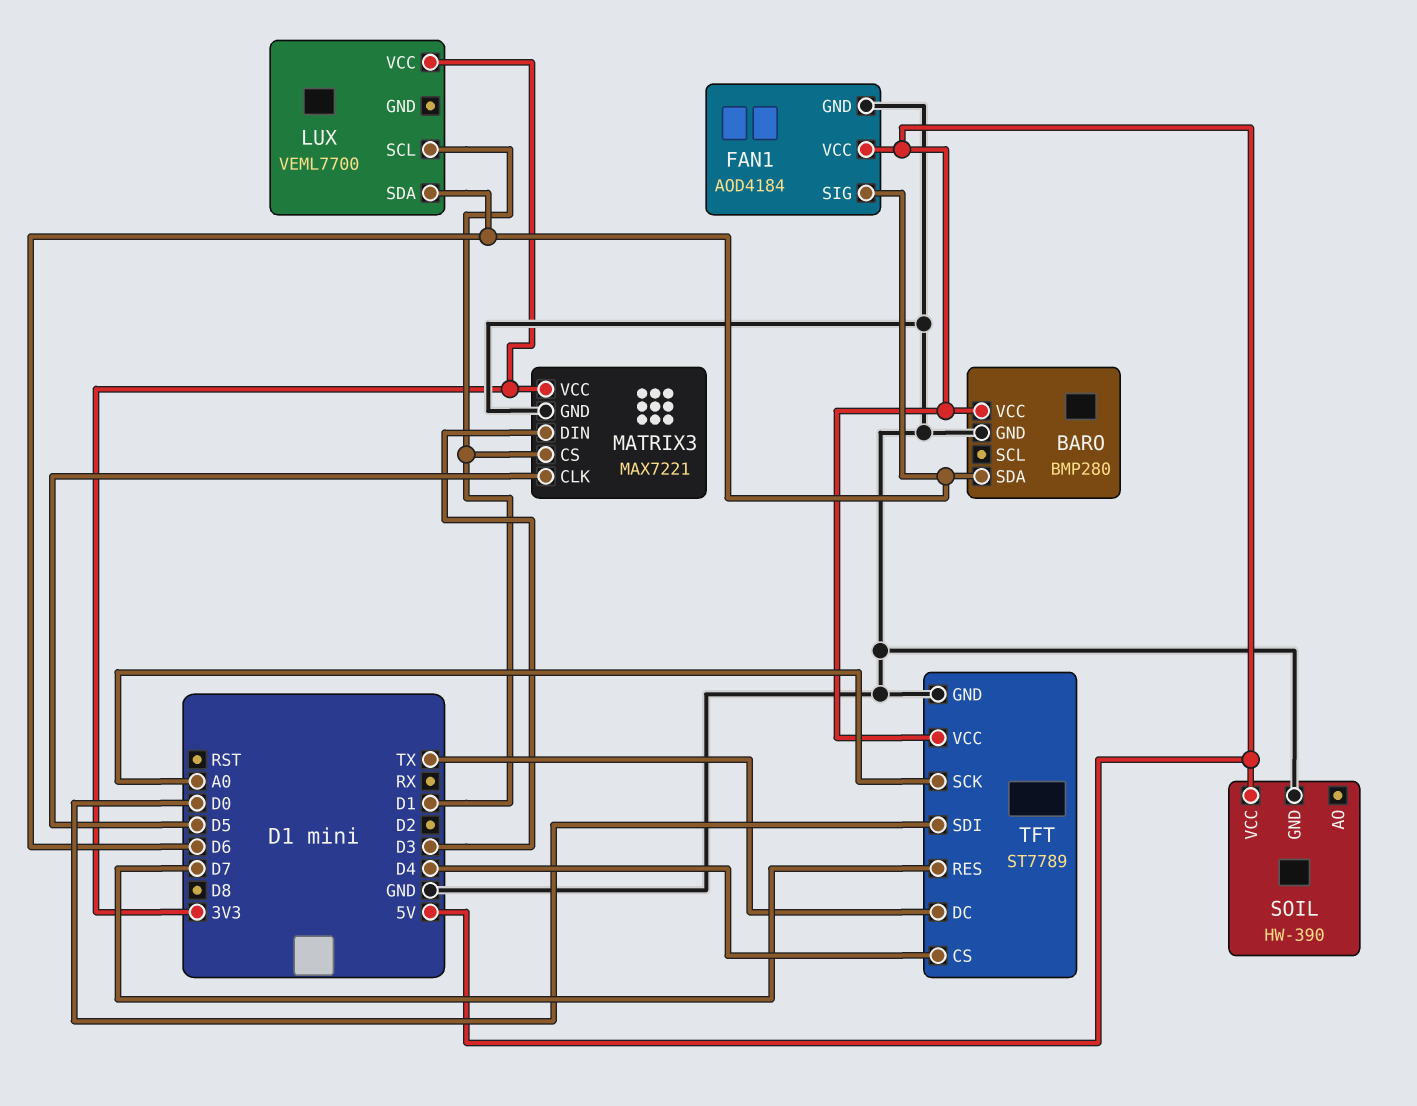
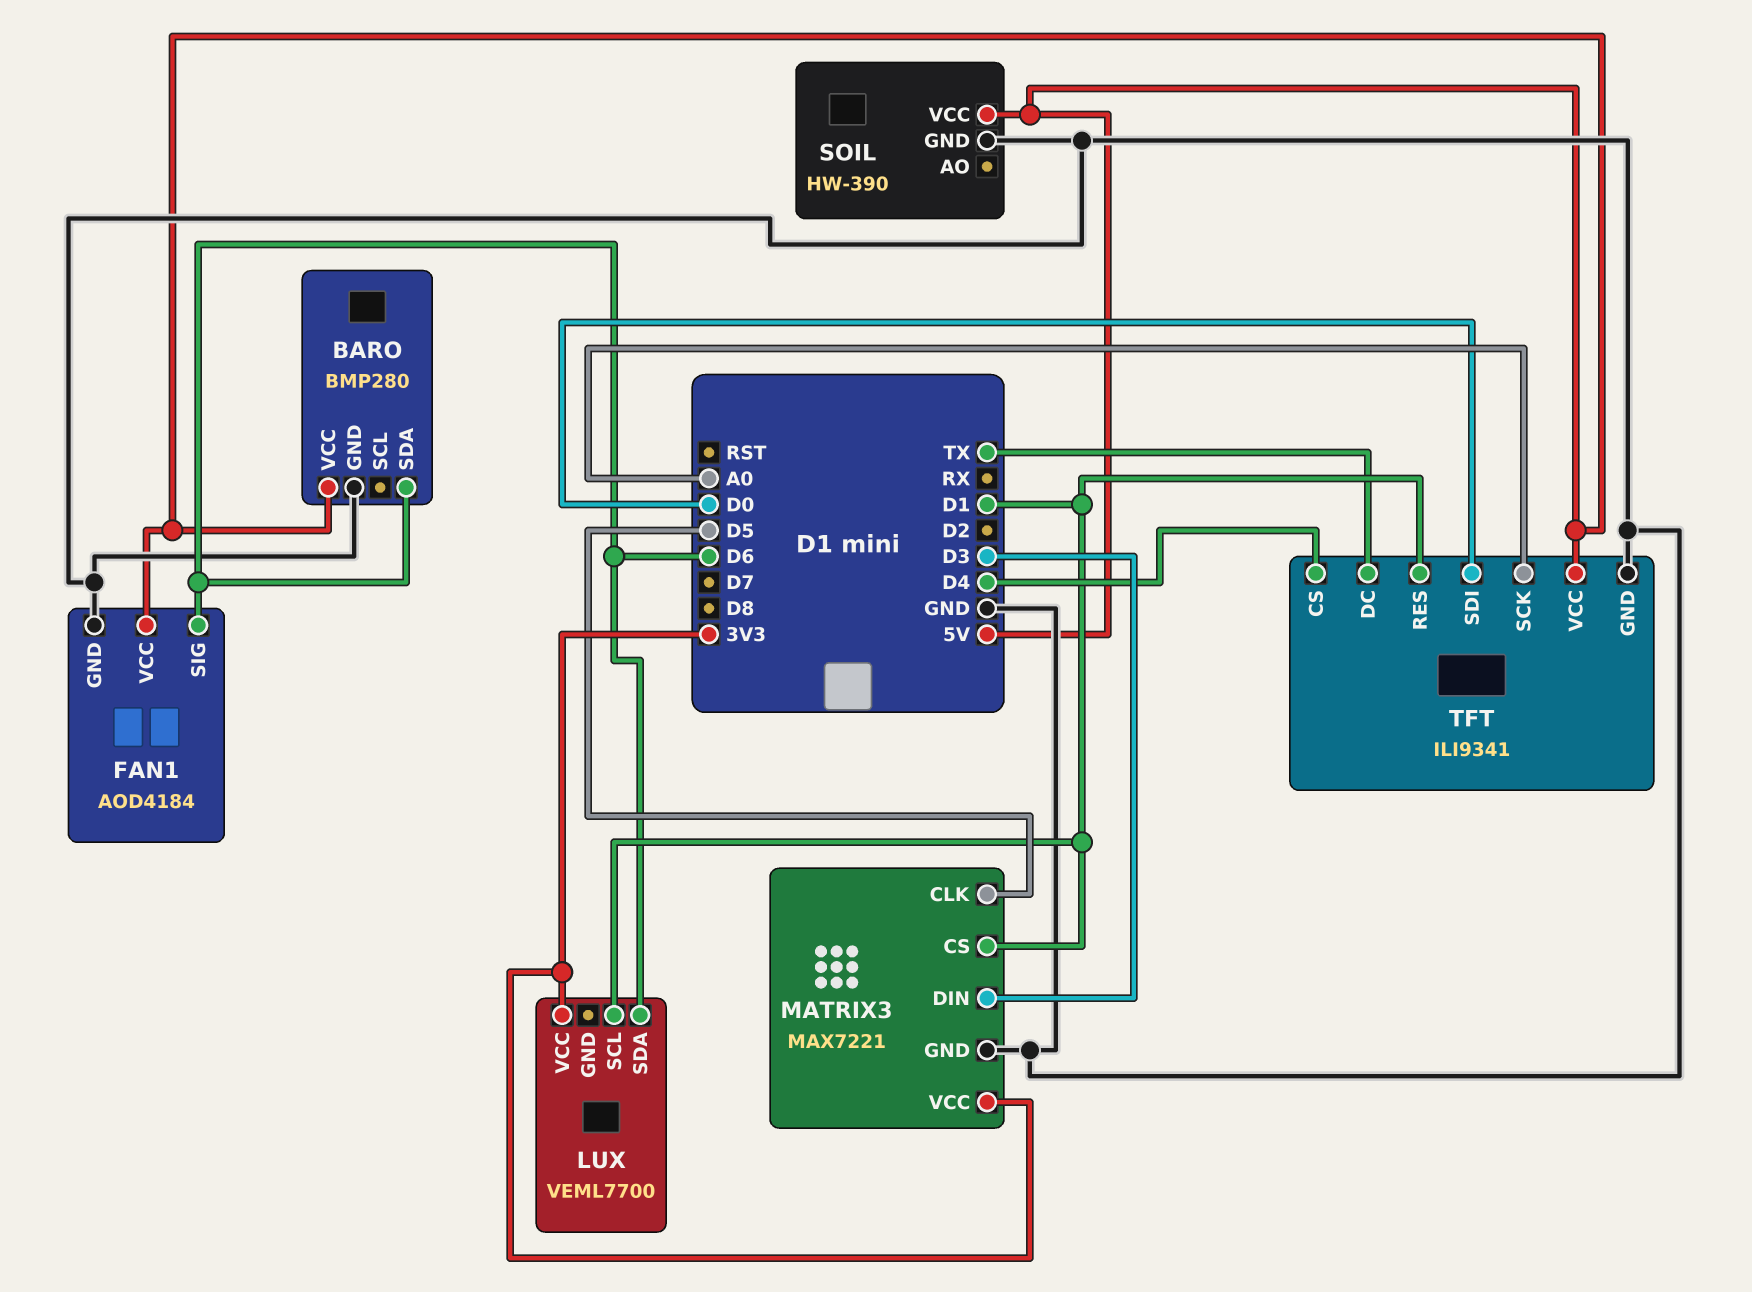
TFT: ST7789 -> ILI9341
TFT pin RES: D7 -> D1

